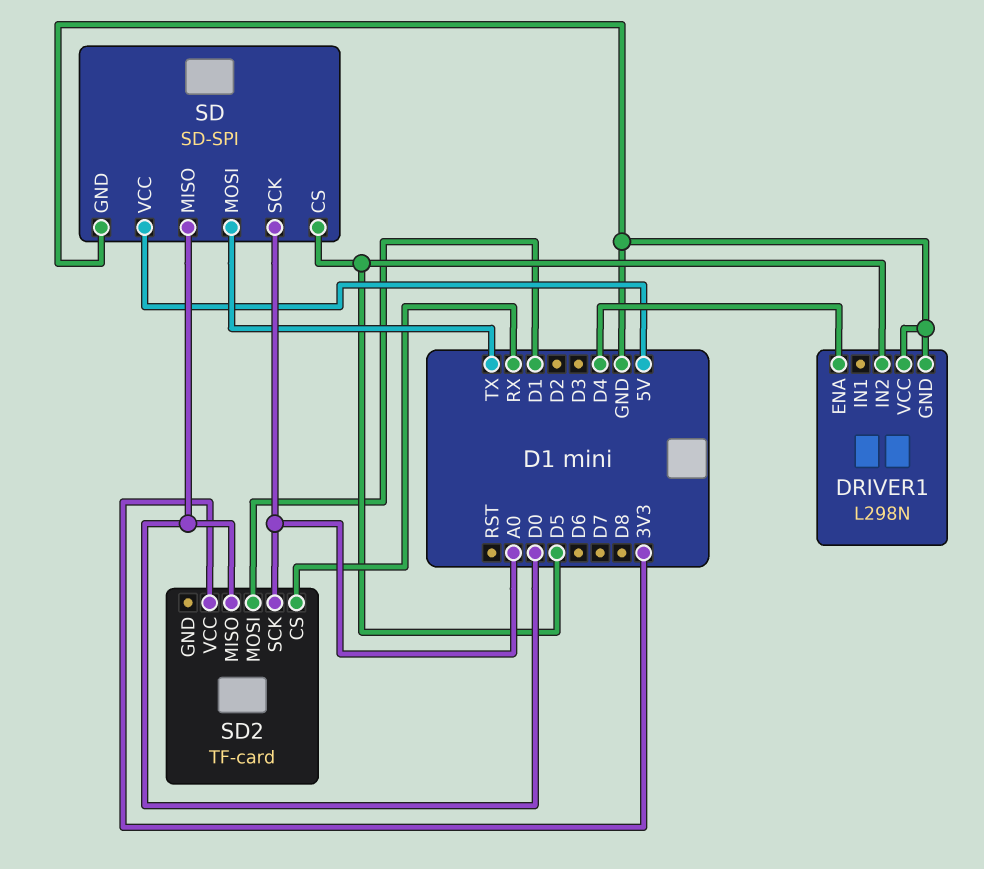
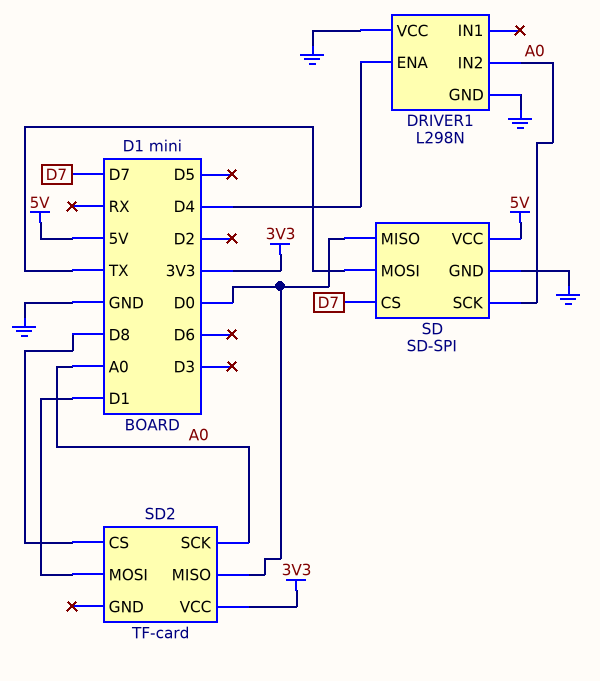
DRIVER1 pin IN2: D5 -> A0
SD pin CS: D5 -> D7
SD2 pin CS: RX -> D8

